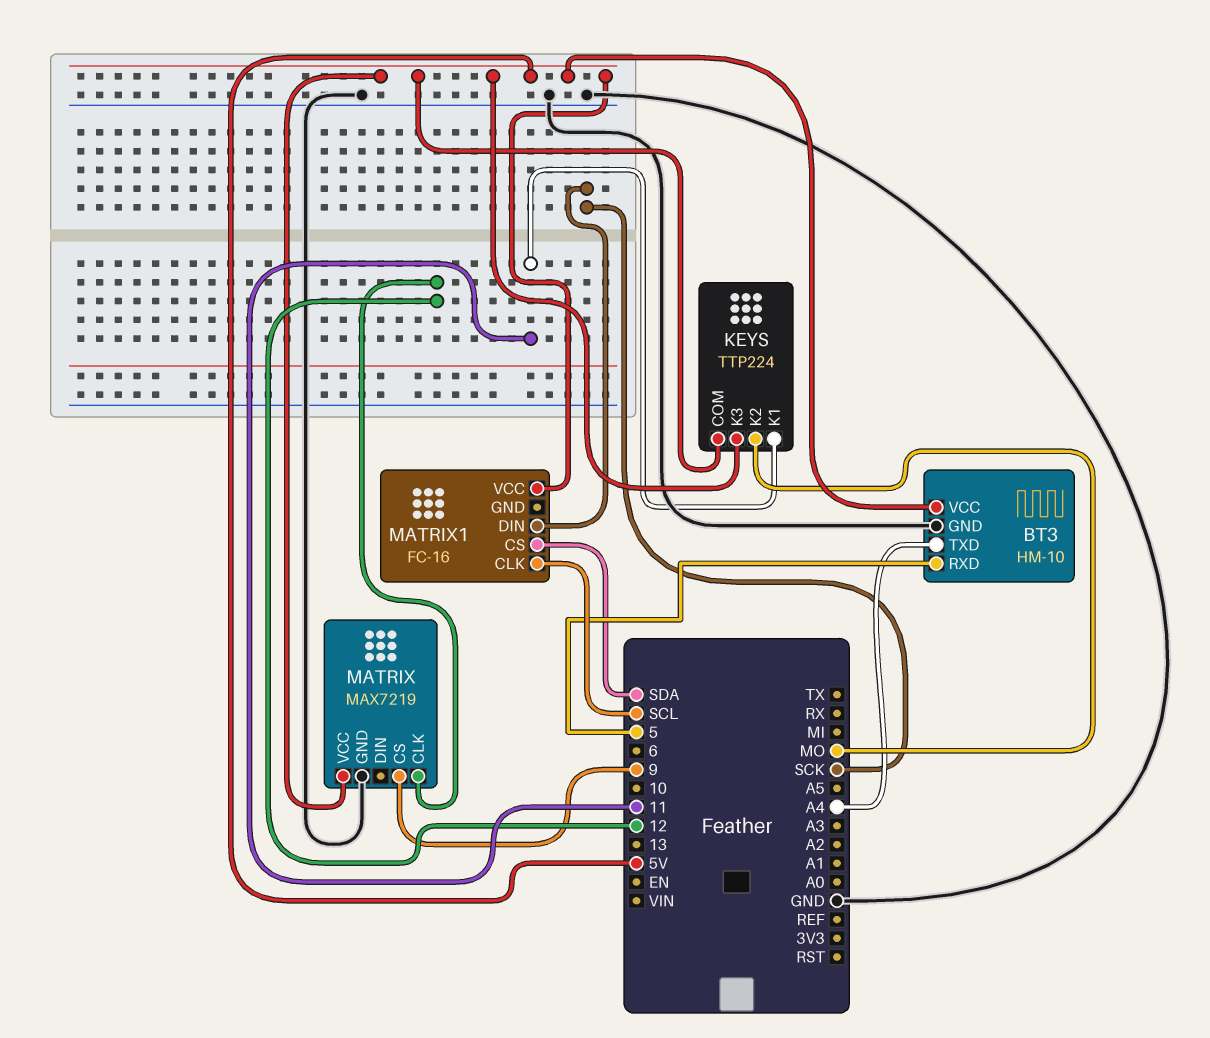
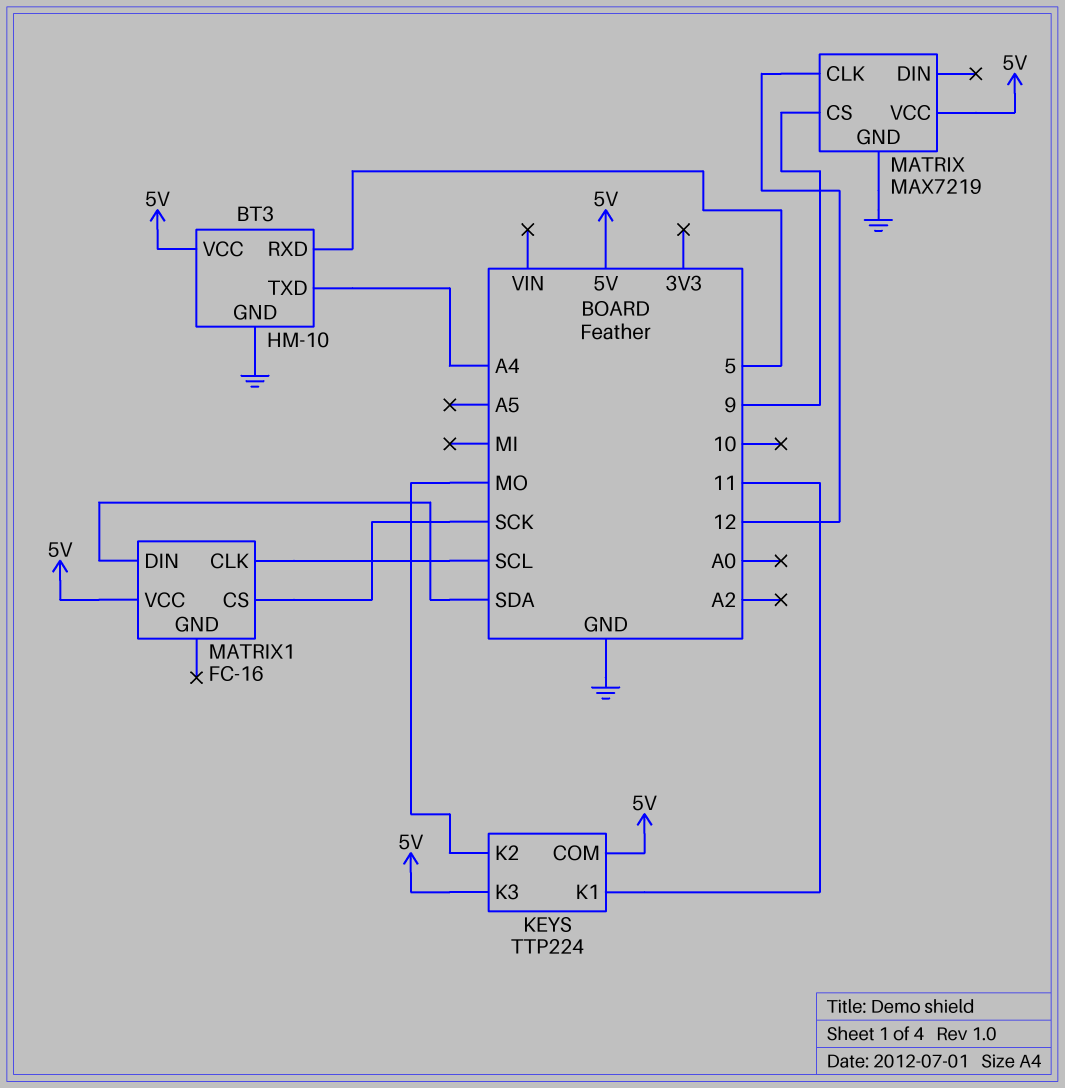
MATRIX1 pin CS: SDA -> SCK
MATRIX1 pin DIN: SCK -> SDA

